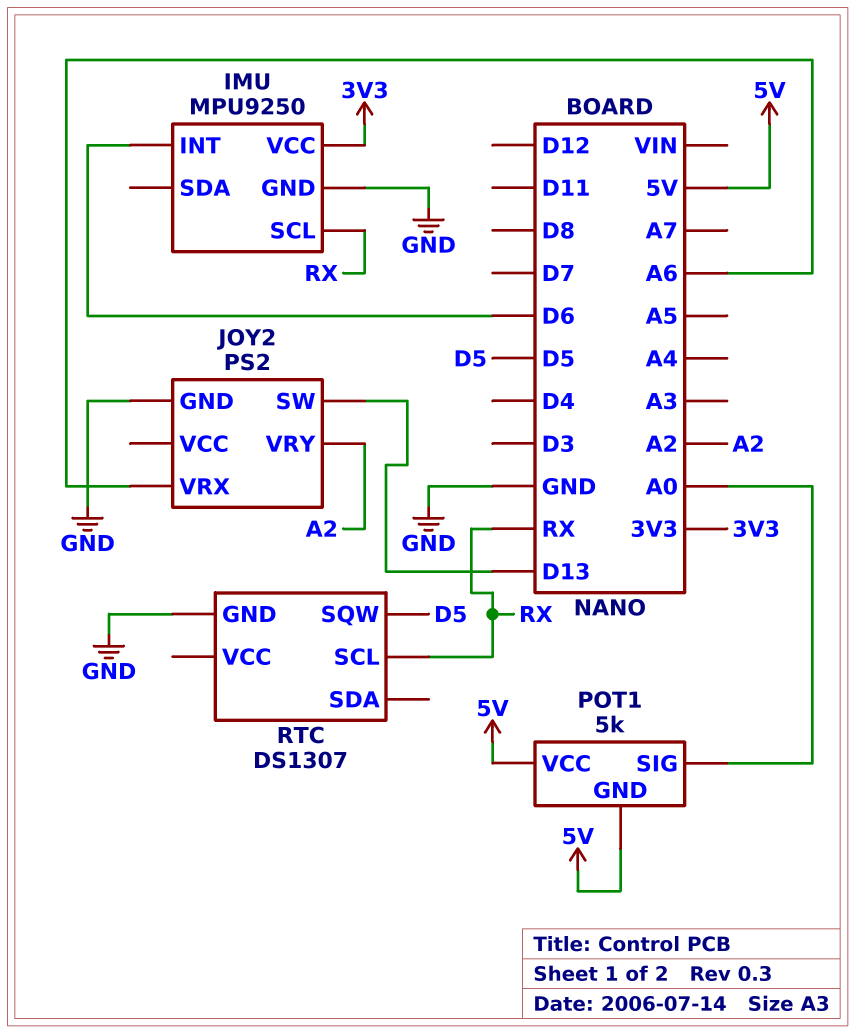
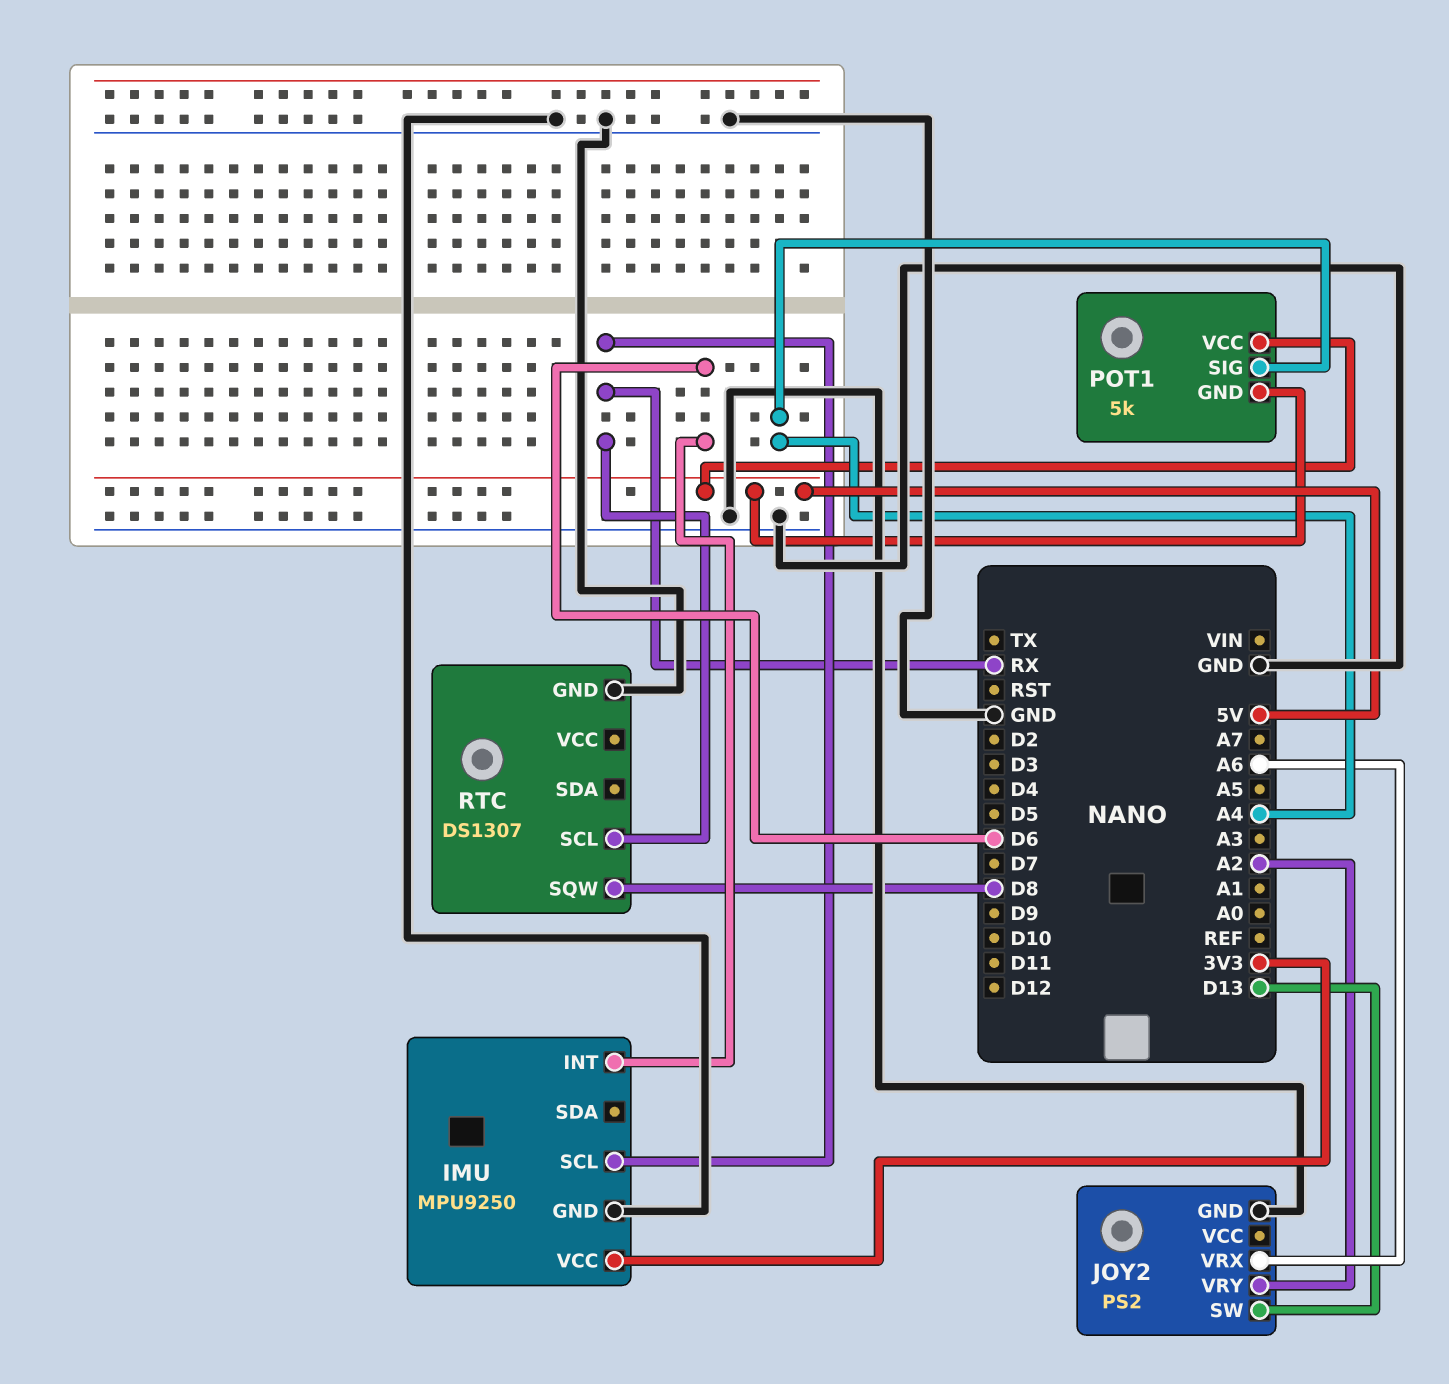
POT1 pin SIG: A0 -> A4
RTC pin SQW: D5 -> D8

